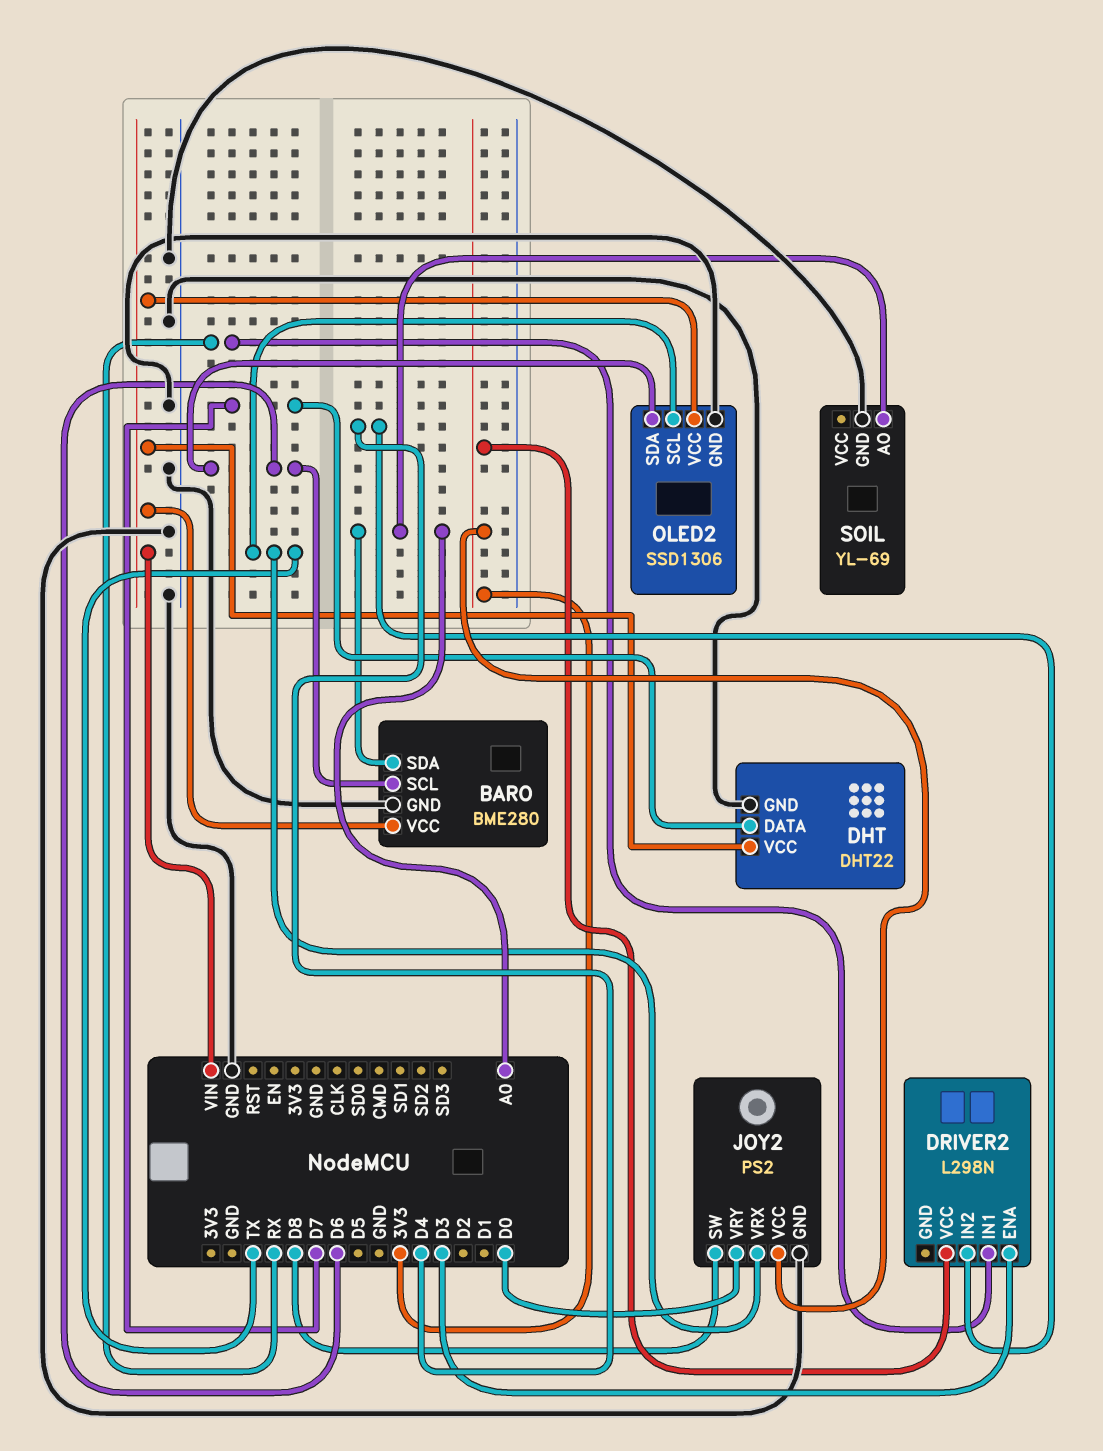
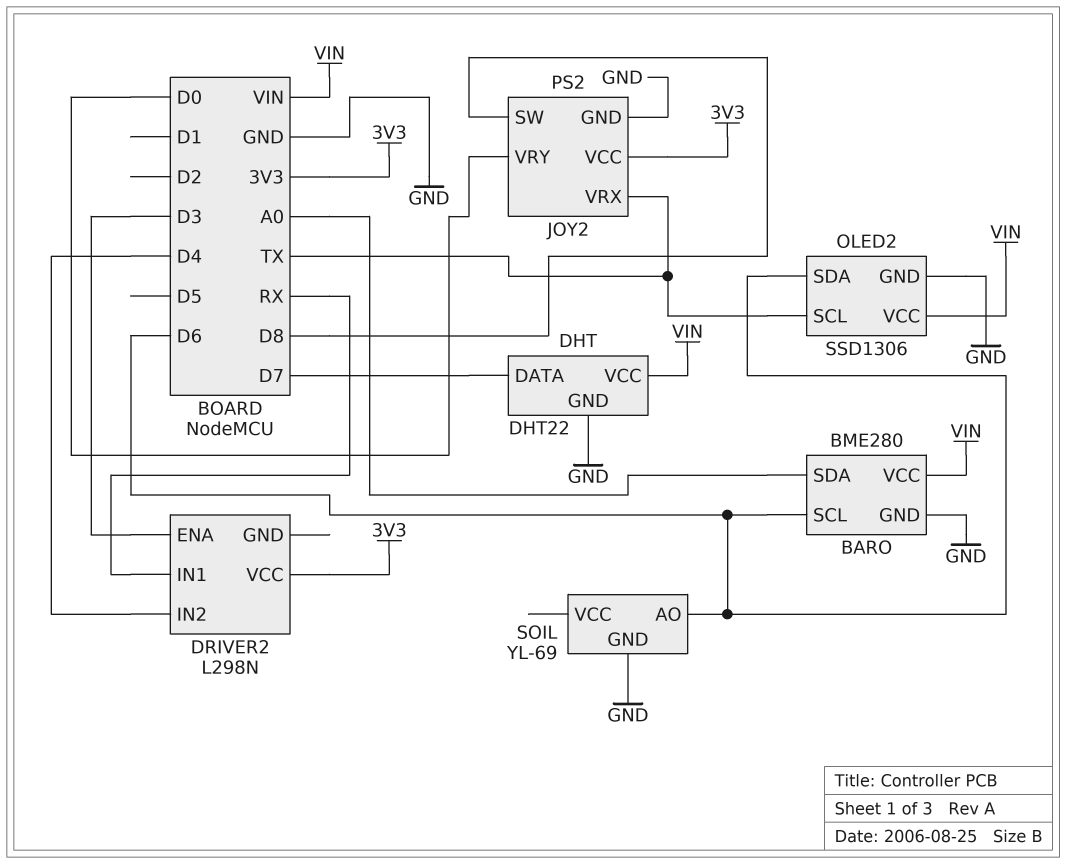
SOIL pin AO: A0 -> D6

